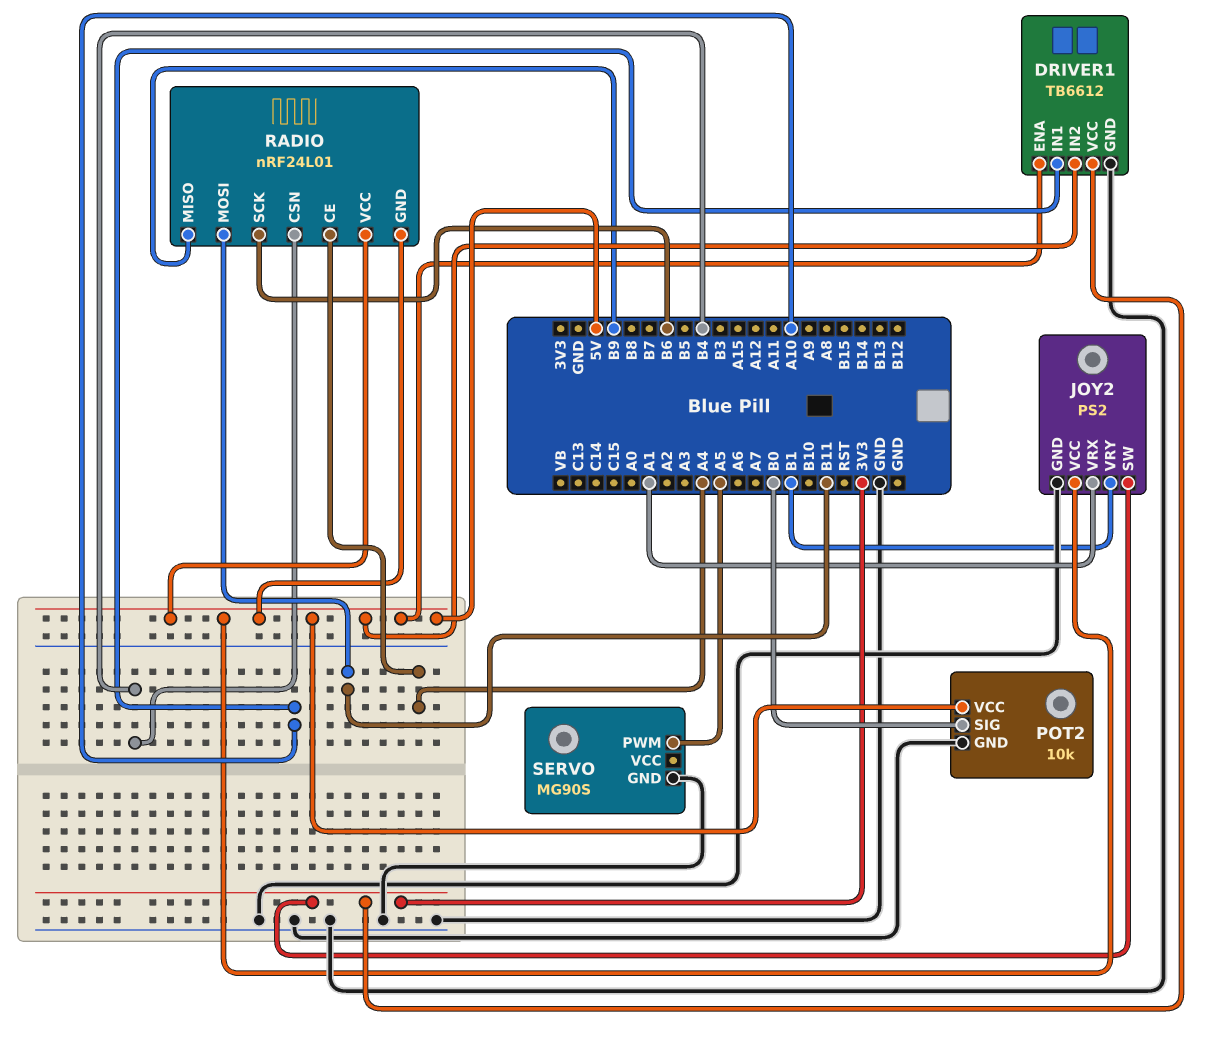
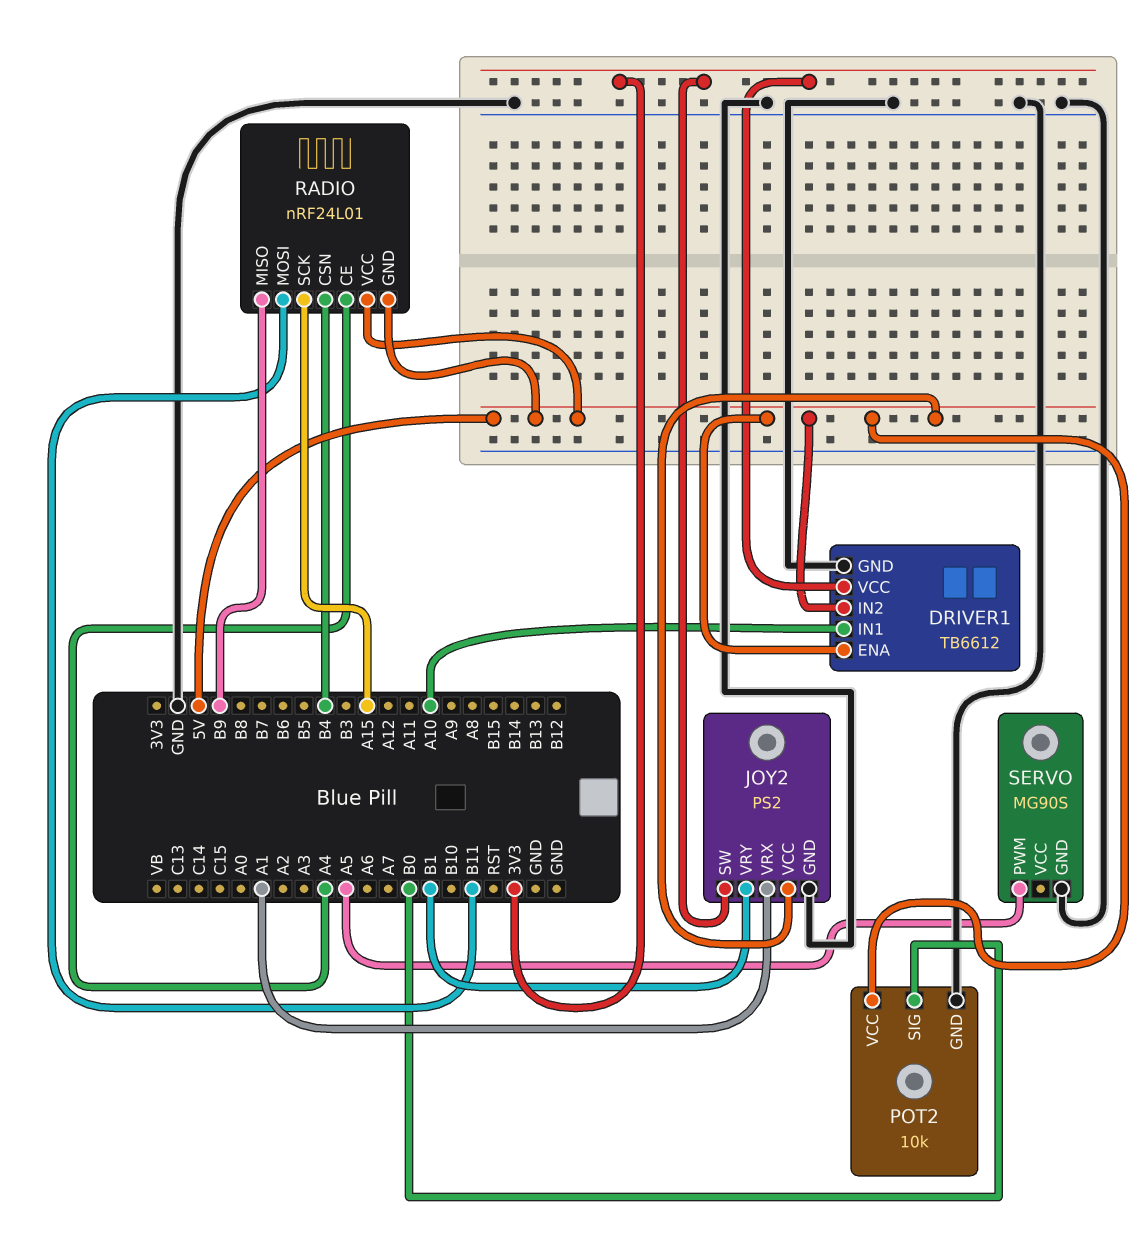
RADIO pin SCK: B6 -> A15

